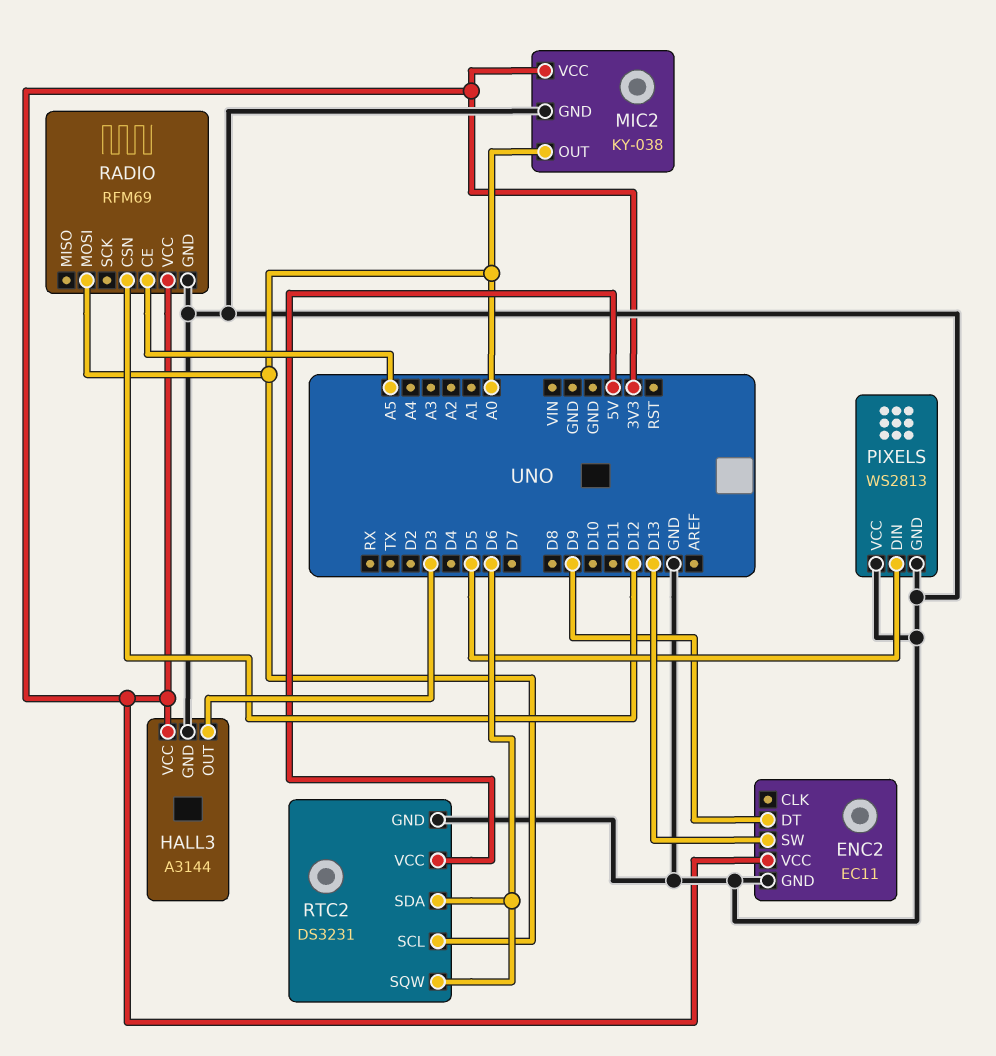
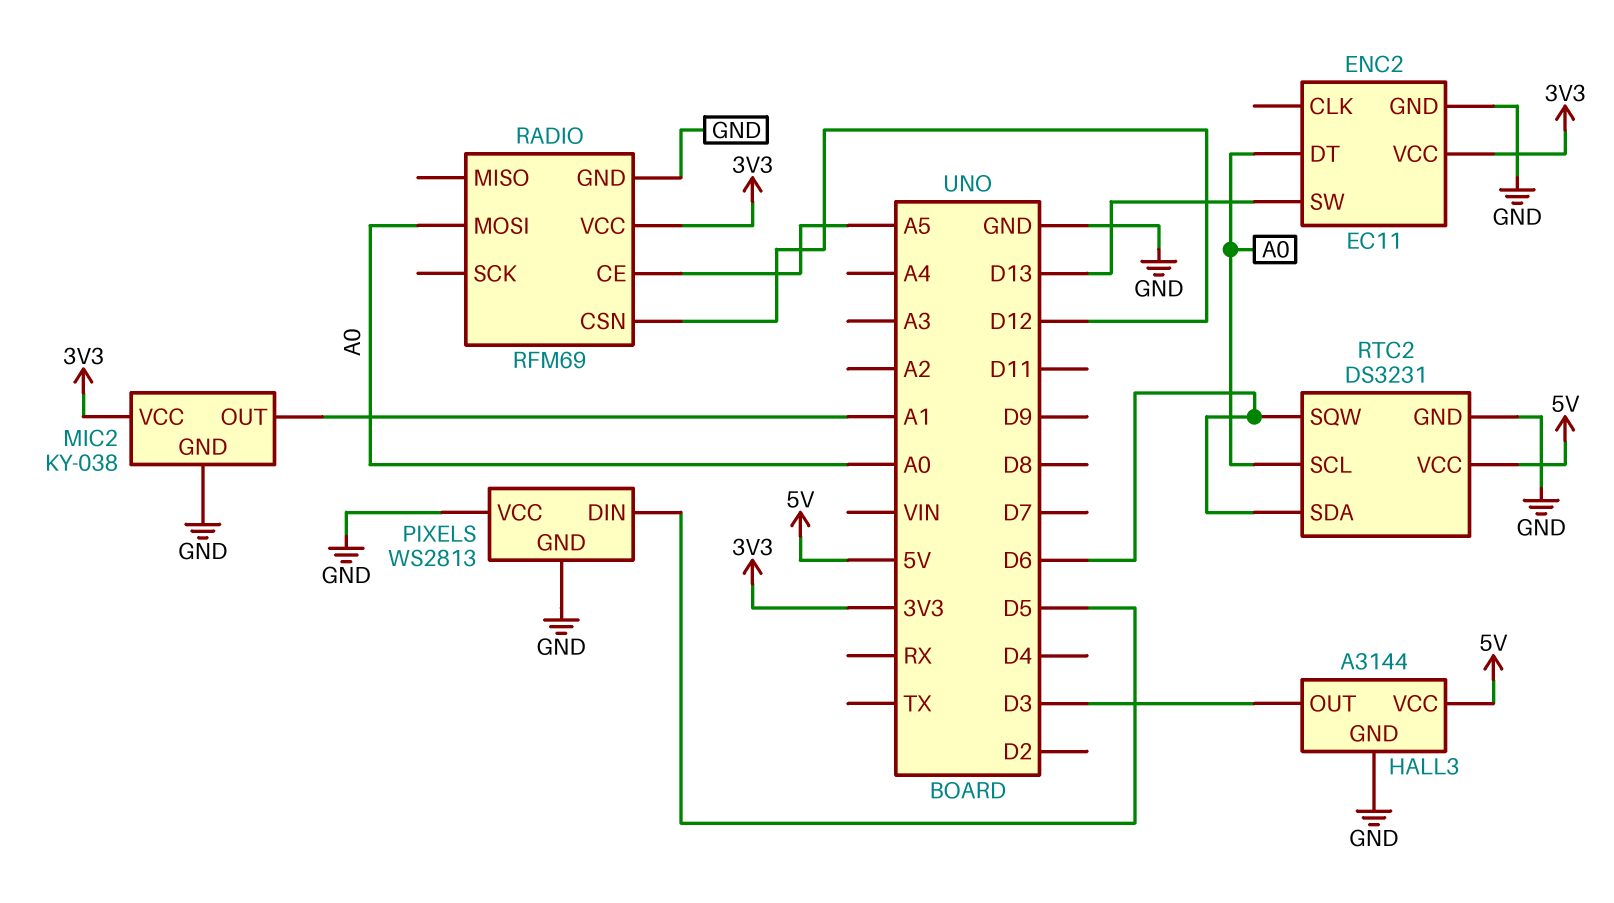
ENC2 pin DT: D9 -> A0
HALL3 pin VCC: 3V3 -> 5V
MIC2 pin OUT: A0 -> A1

